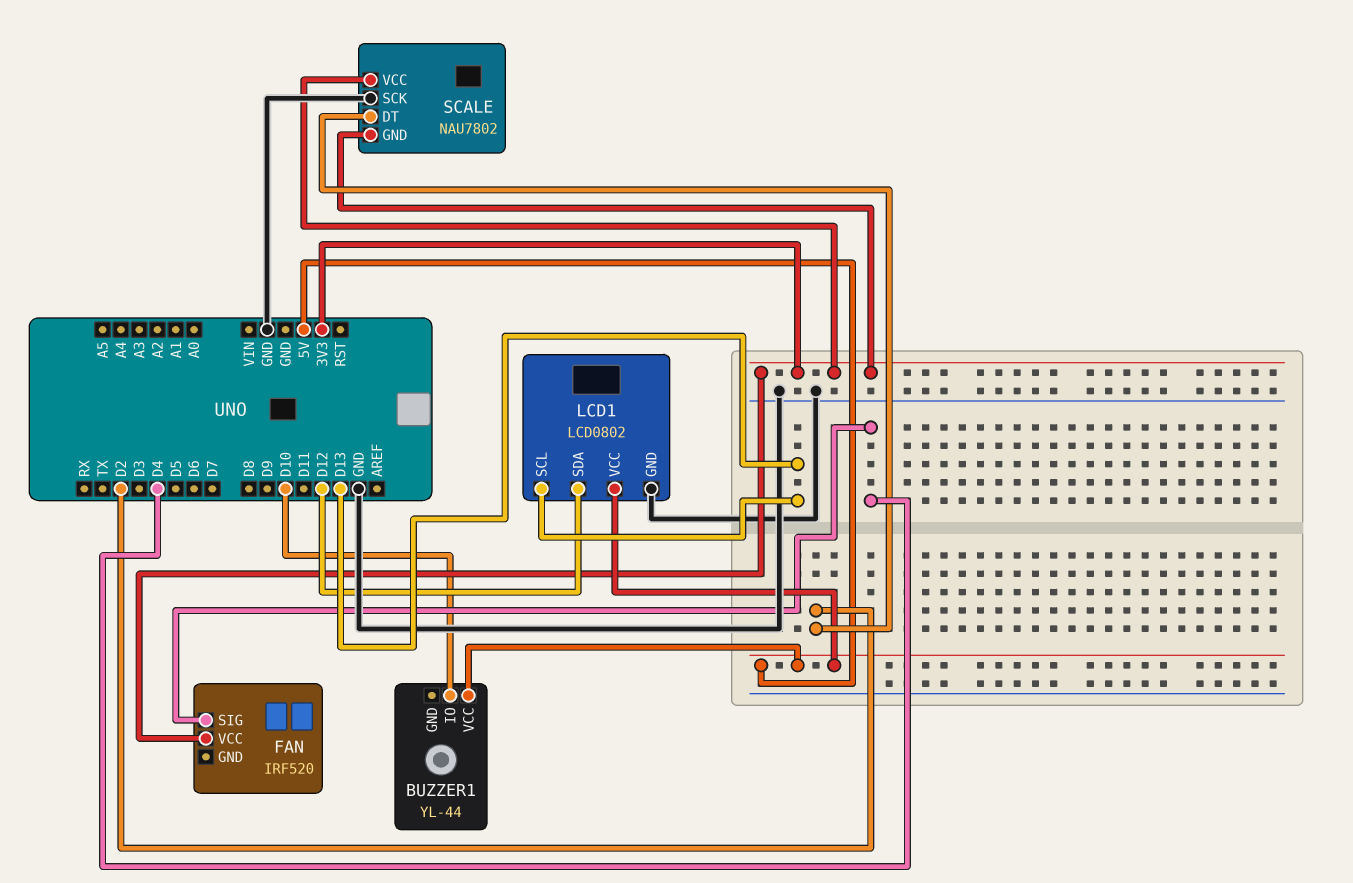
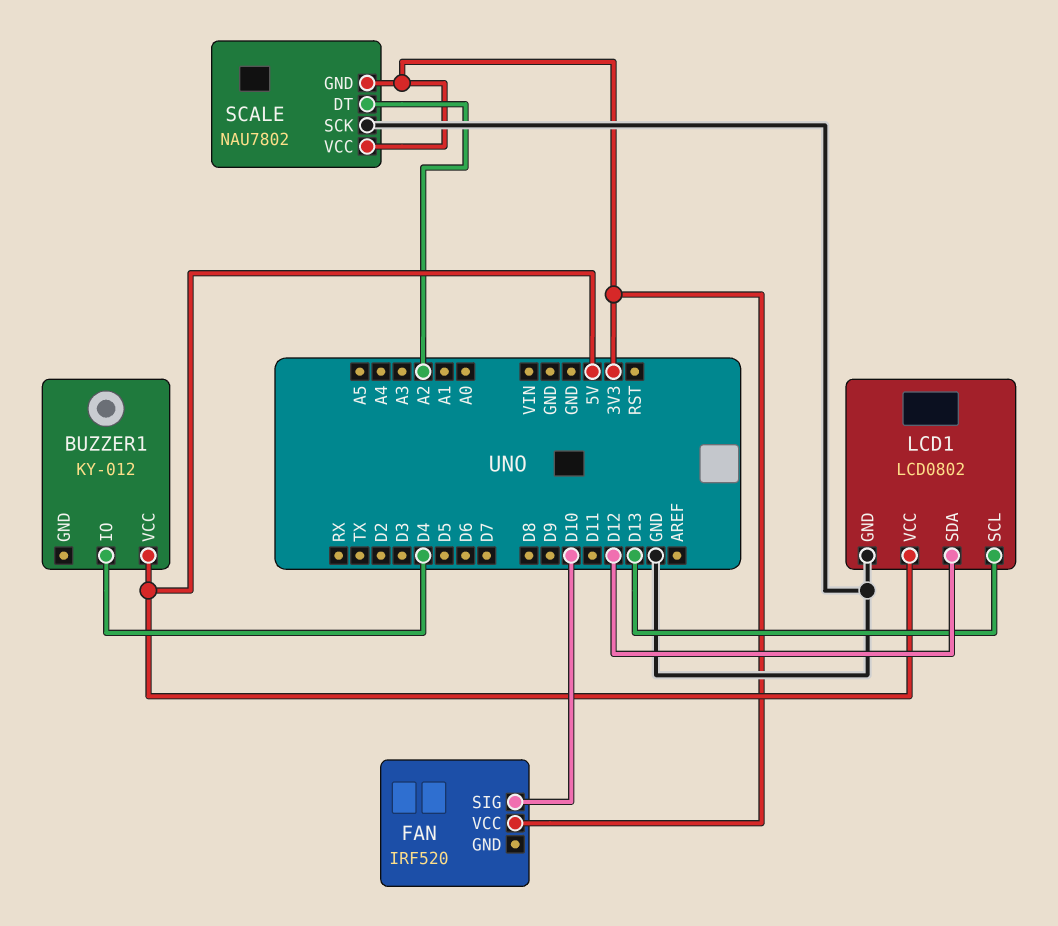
BUZZER1: YL-44 -> KY-012
BUZZER1 pin IO: D10 -> D4
FAN pin SIG: D4 -> D10
SCALE pin DT: D2 -> A2

